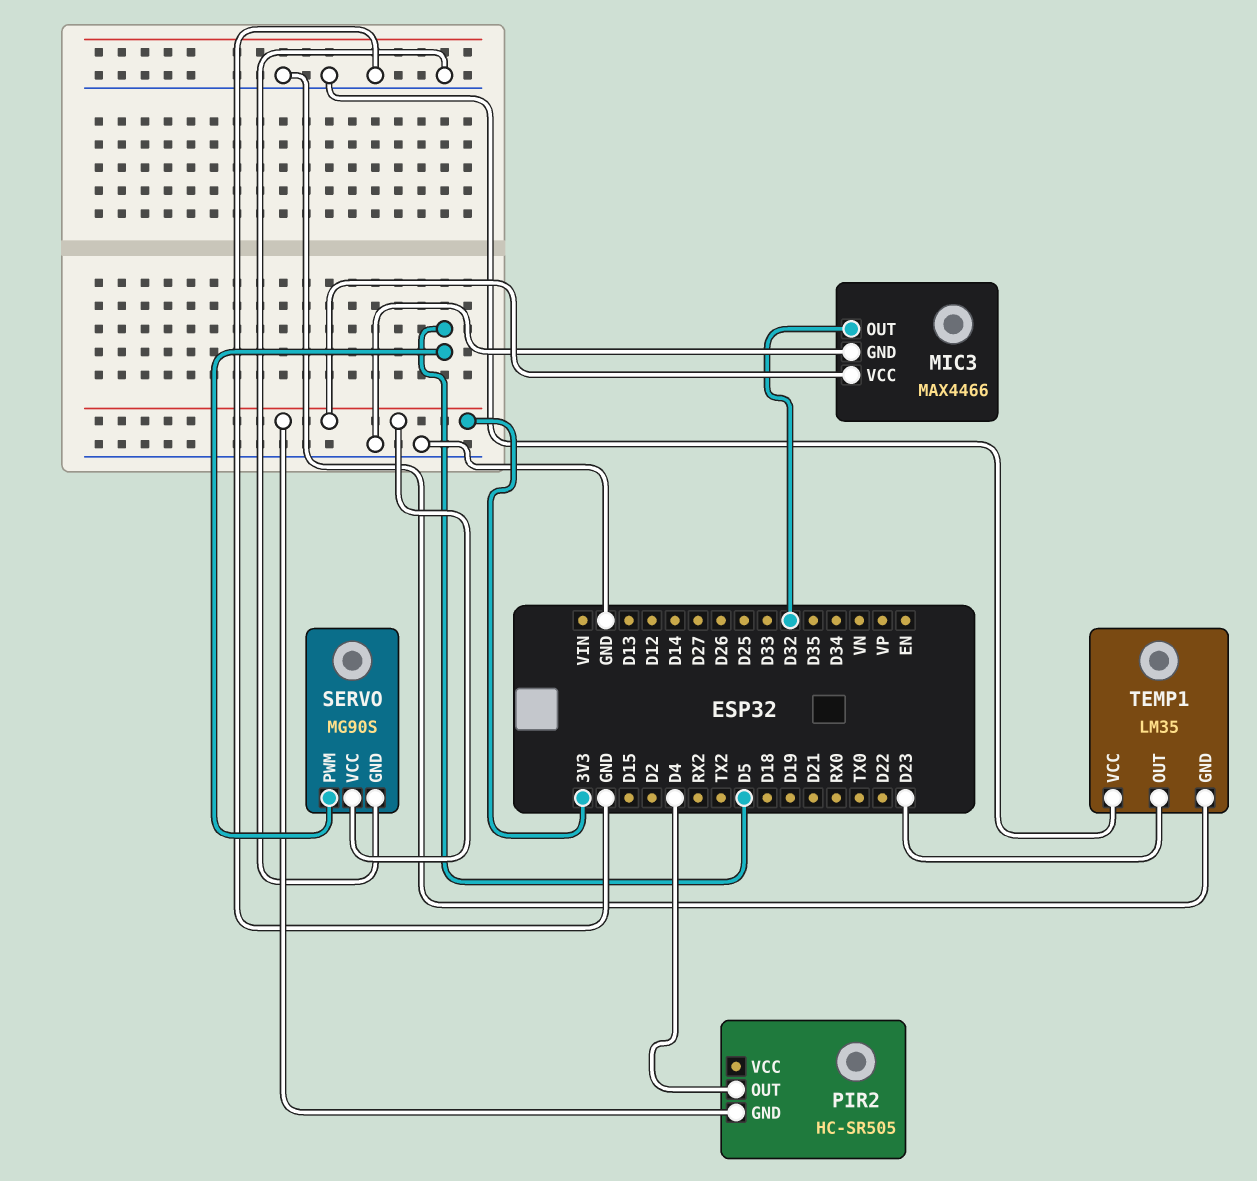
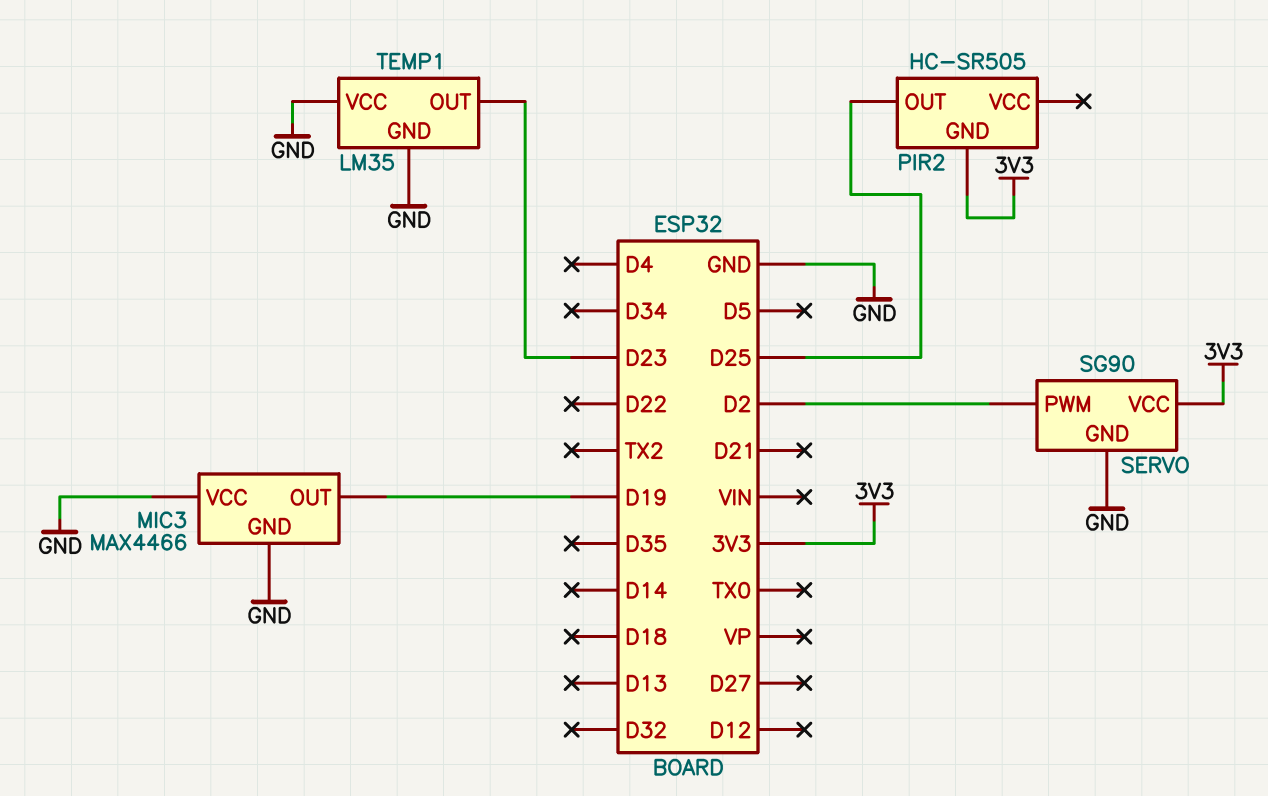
MIC3 pin OUT: D32 -> D19
MIC3 pin VCC: 3V3 -> GND
PIR2 pin OUT: D4 -> D25
SERVO: MG90S -> SG90
SERVO pin PWM: D5 -> D2

